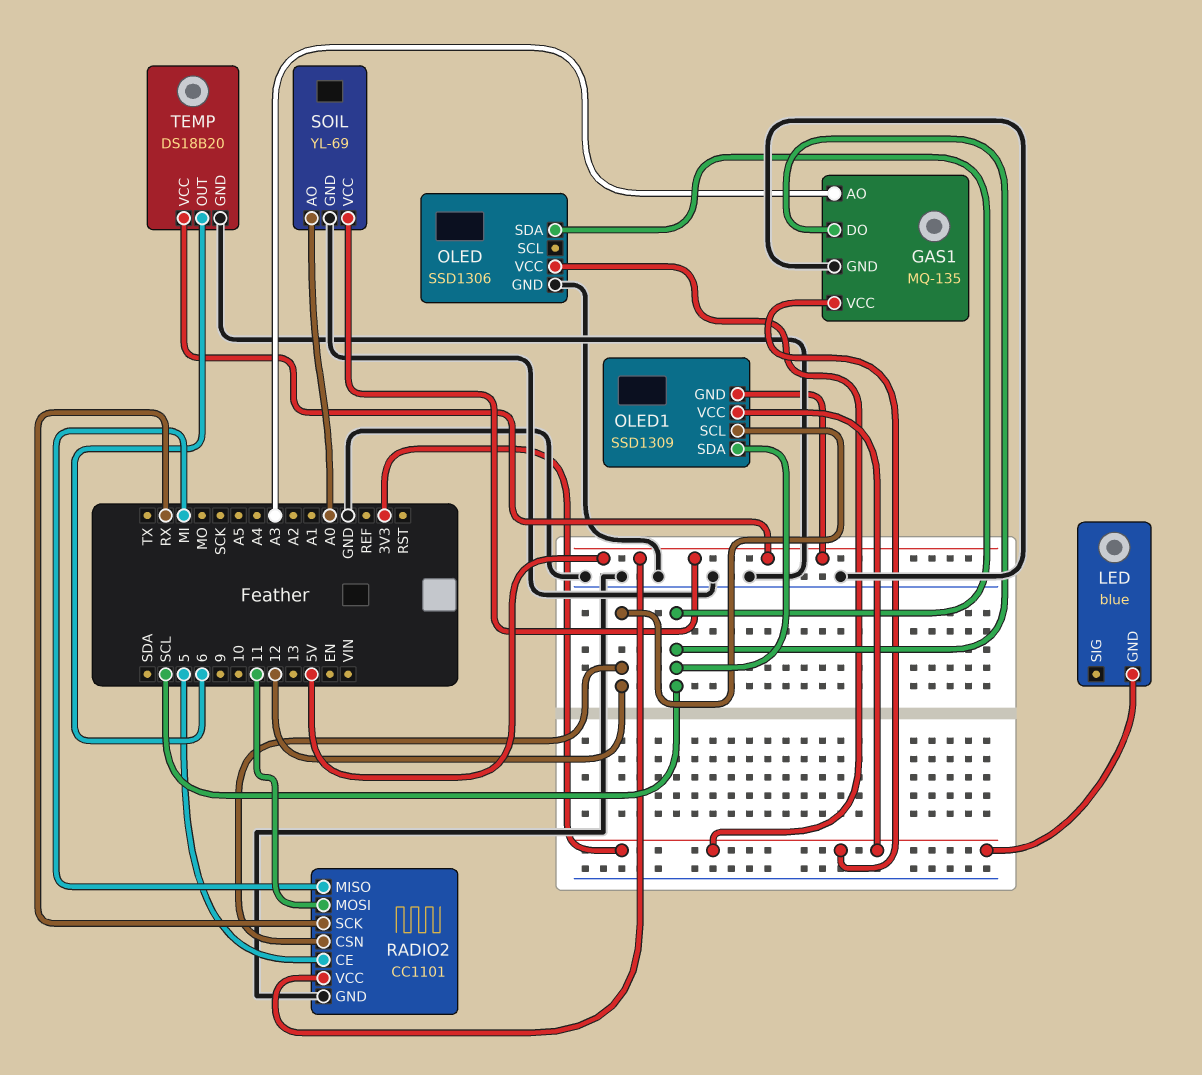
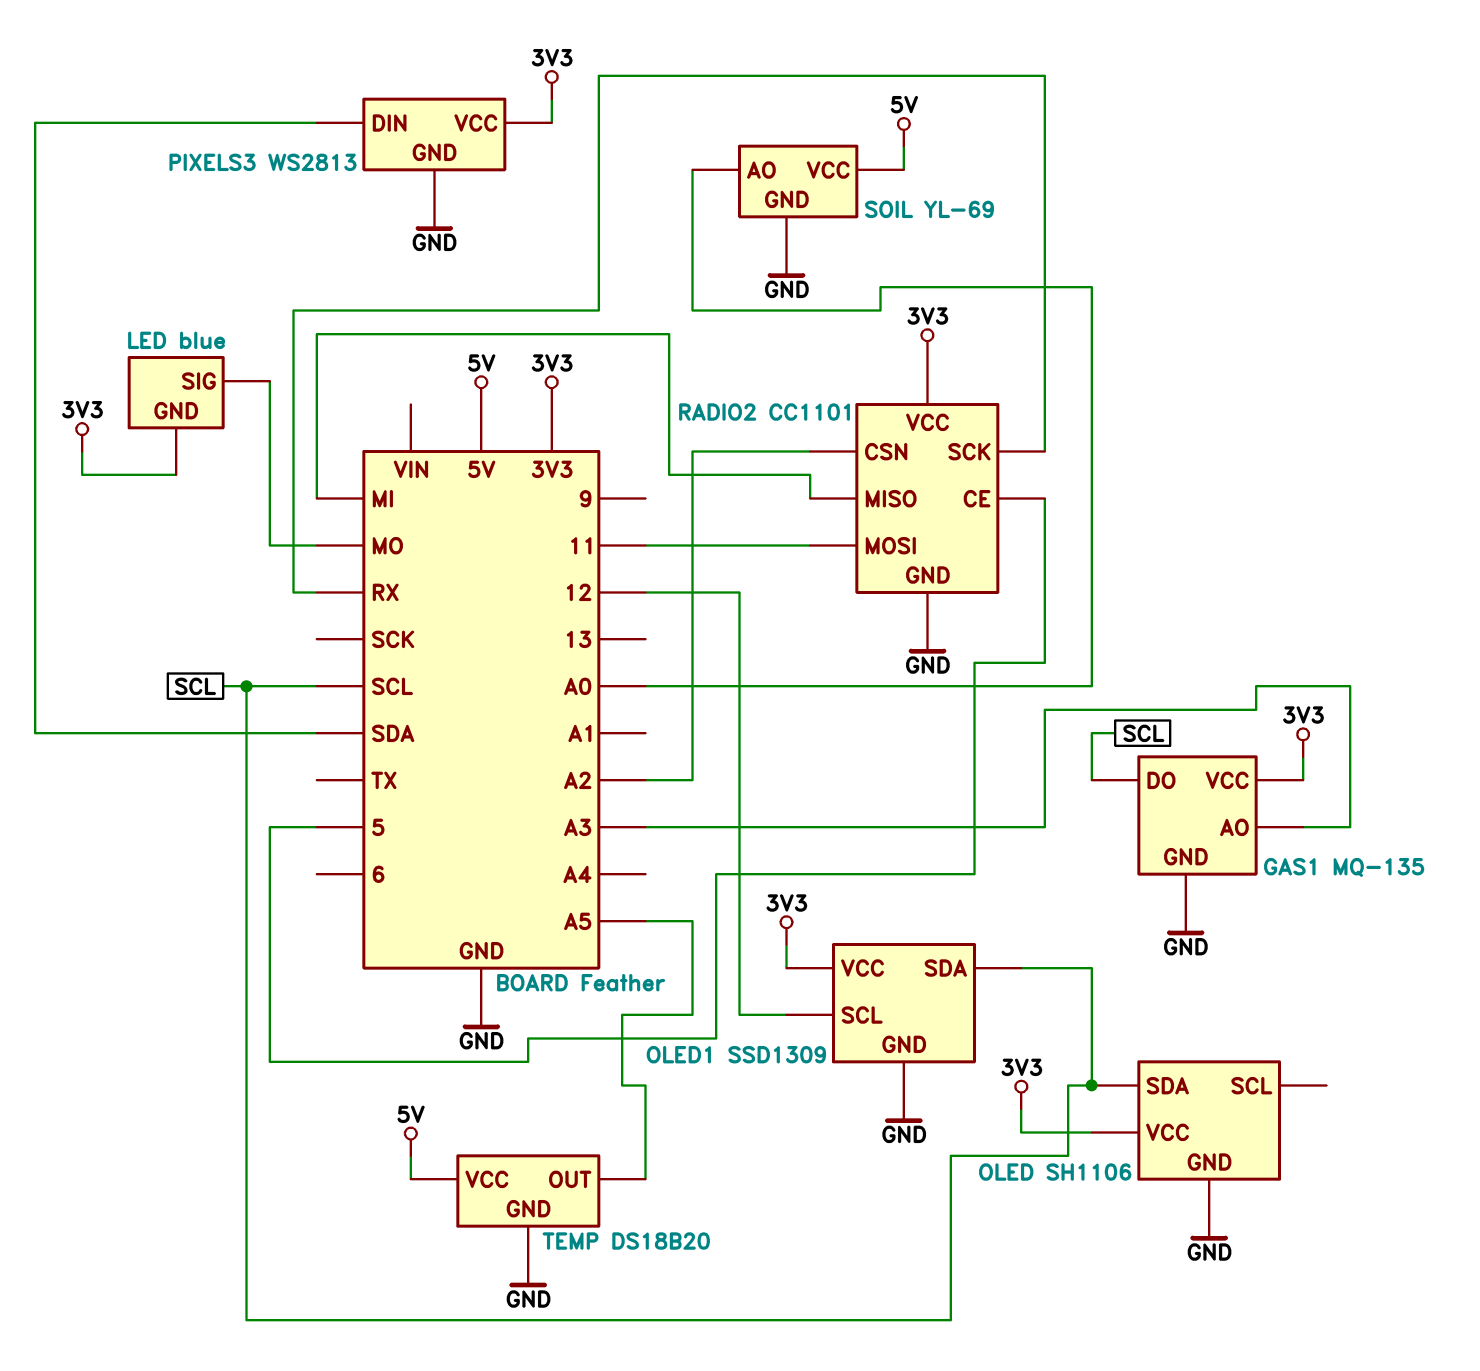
LED pin SIG: none -> MO
OLED: SSD1306 -> SH1106
OLED1 pin GND: 5V -> GND
PIXELS3: none -> WS2813
PIXELS3 pin DIN: none -> SDA
PIXELS3 pin GND: none -> GND
PIXELS3 pin VCC: none -> 3V3
RADIO2 pin CSN: 12 -> A2
RADIO2 pin VCC: 5V -> 3V3
TEMP pin OUT: 6 -> A5

